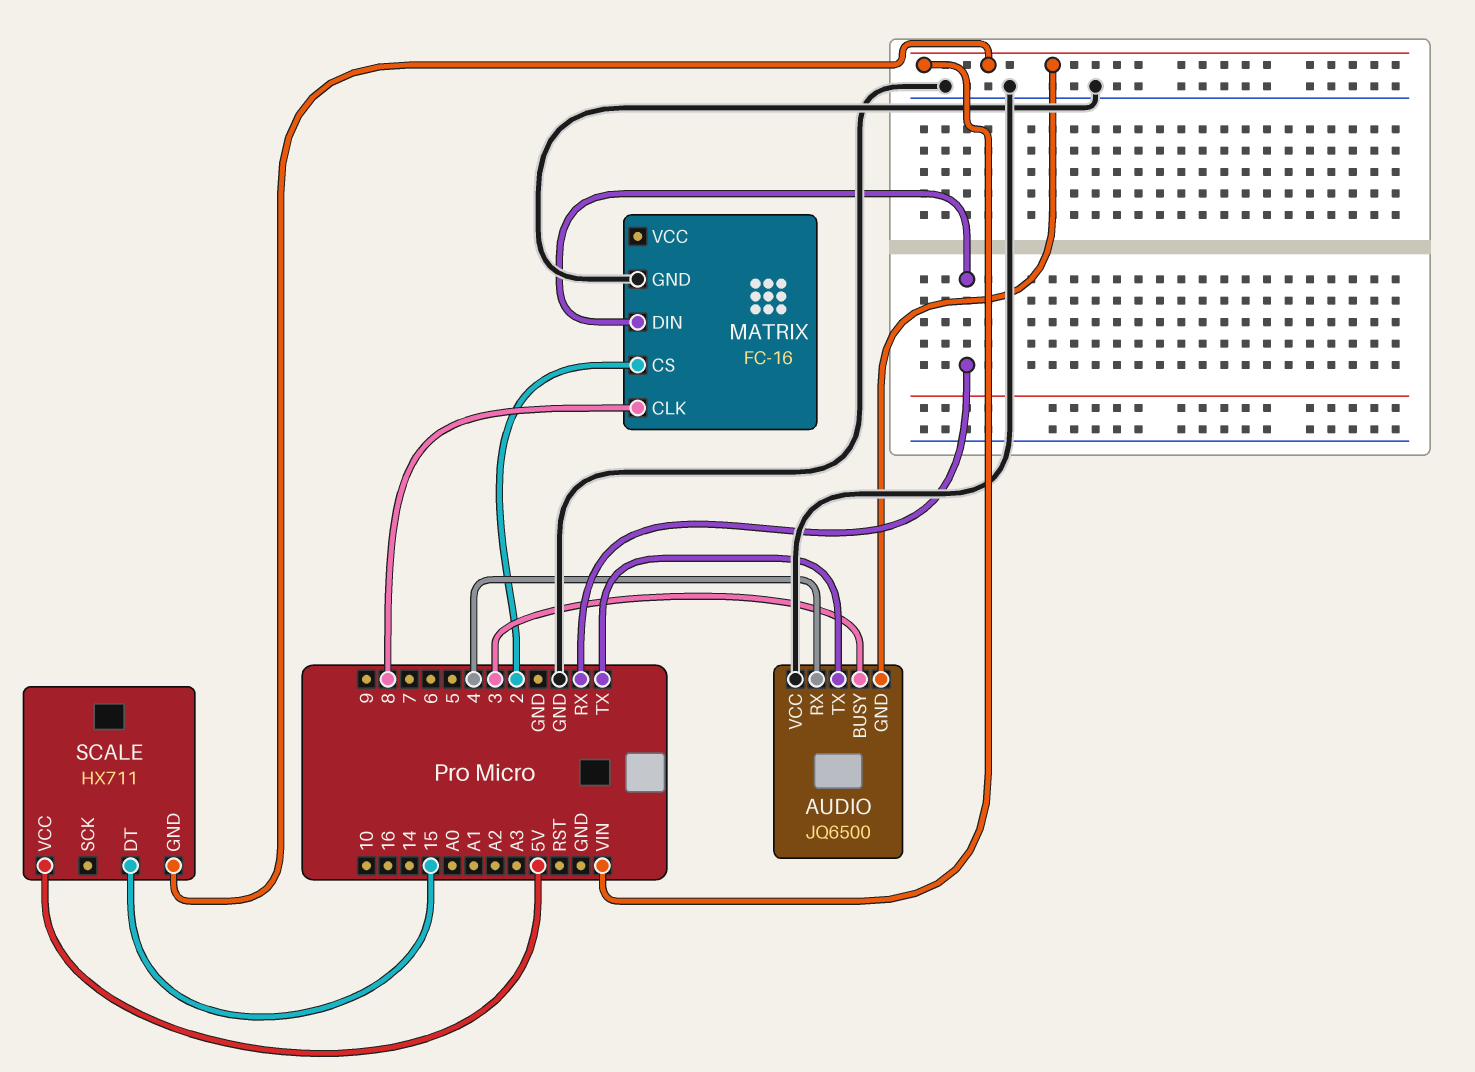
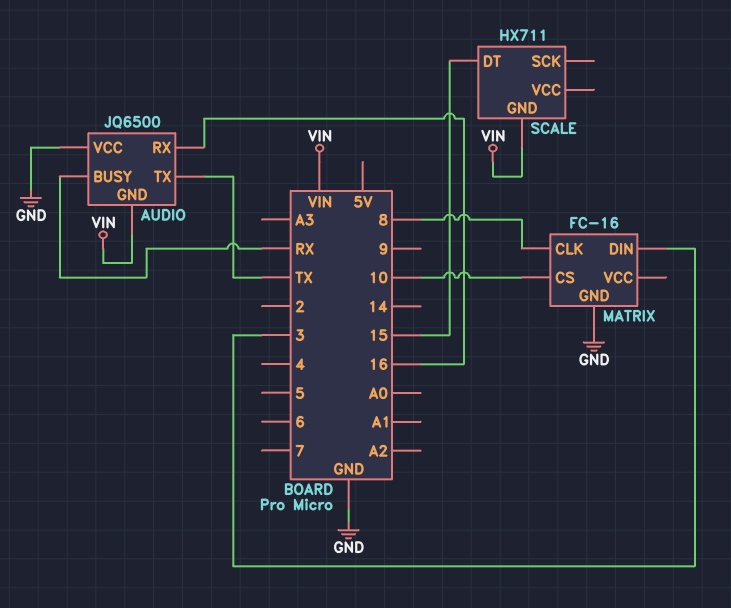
AUDIO pin BUSY: 3 -> RX
AUDIO pin RX: 4 -> 16
MATRIX pin CS: 2 -> 10
MATRIX pin DIN: RX -> 3
SCALE pin VCC: 5V -> none

